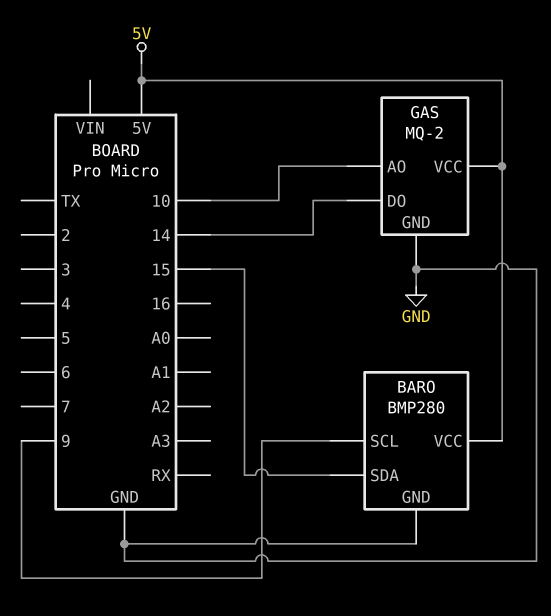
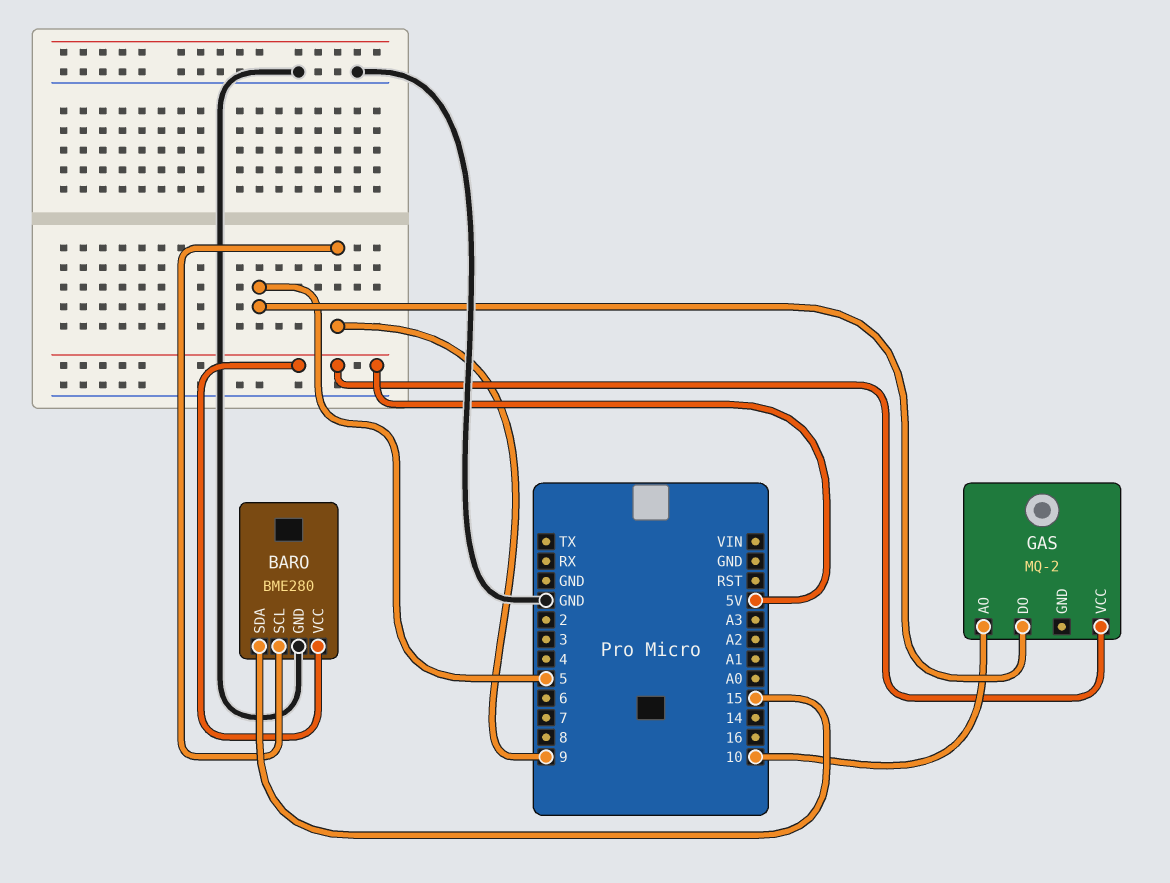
BARO: BMP280 -> BME280
GAS pin DO: 14 -> 5
GAS pin GND: GND -> none

